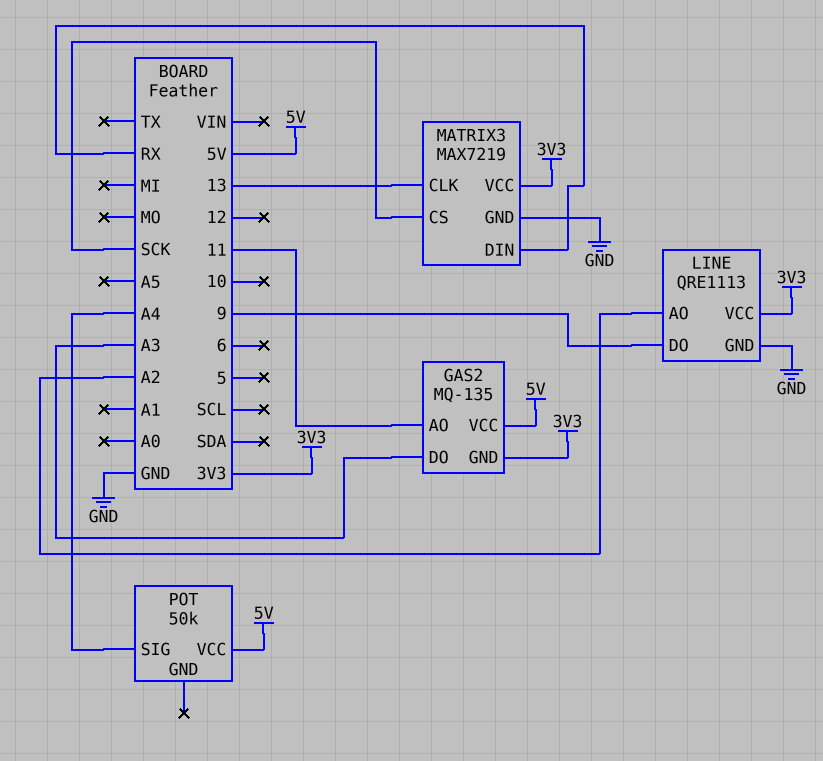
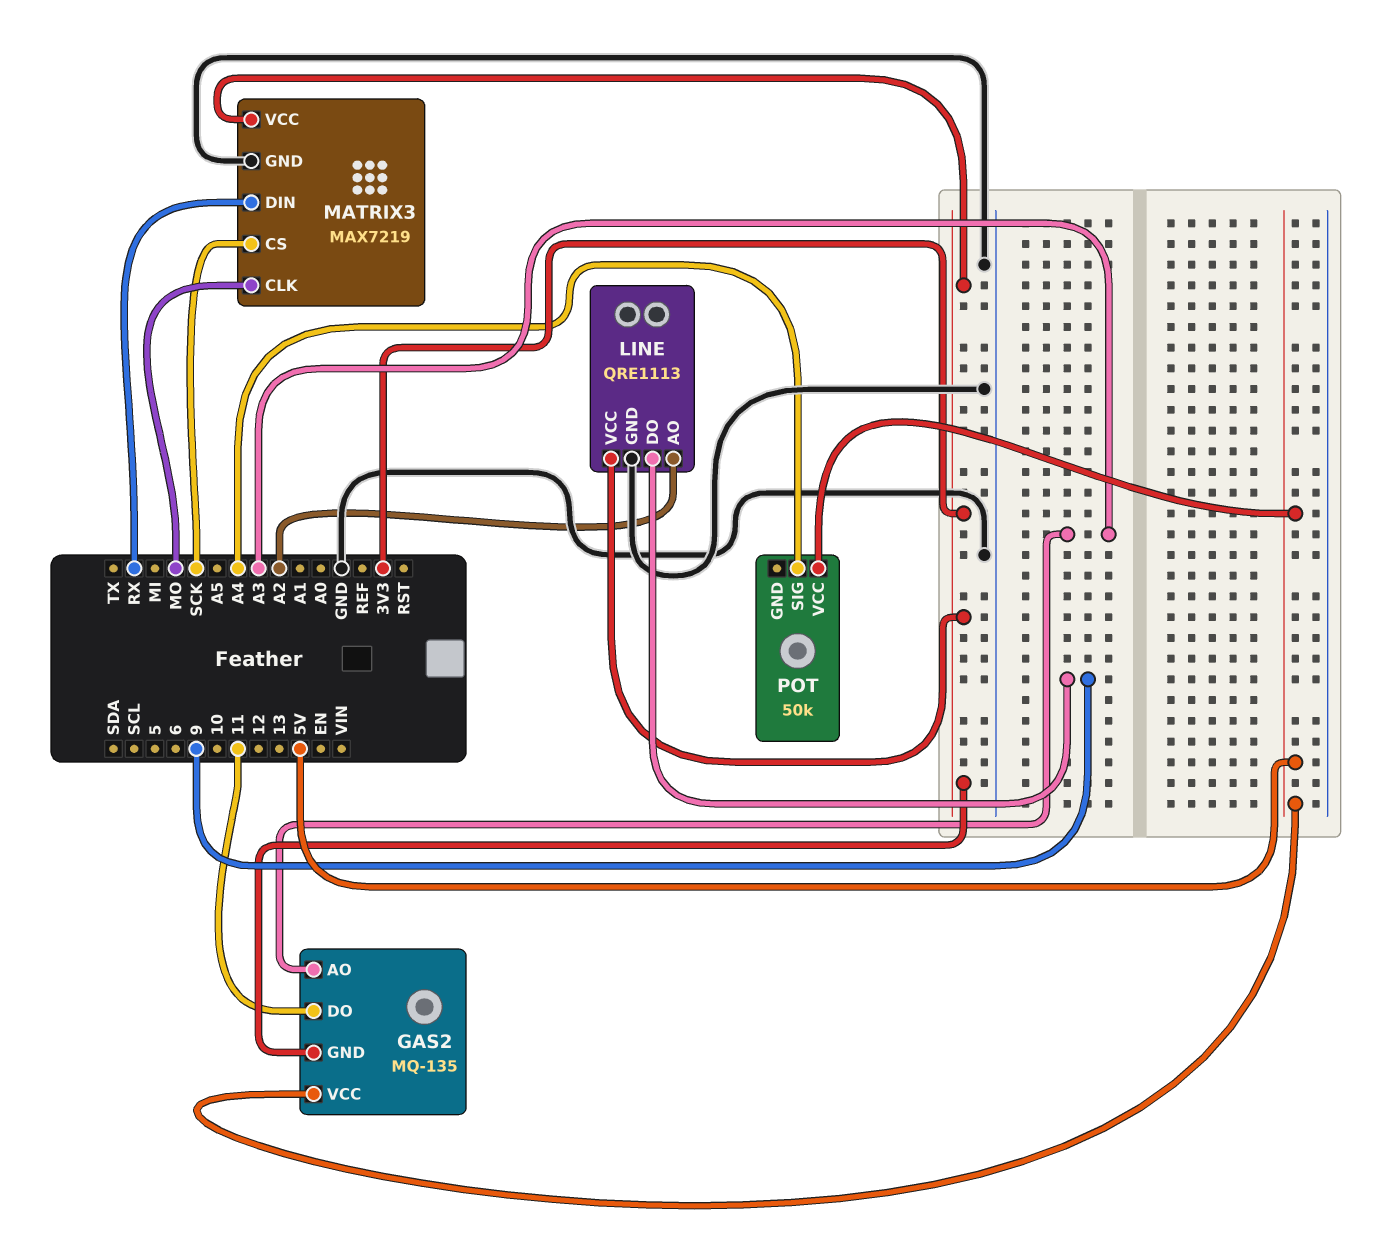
GAS2 pin AO: 11 -> A3
GAS2 pin DO: A3 -> 11
MATRIX3 pin CLK: 13 -> MO

